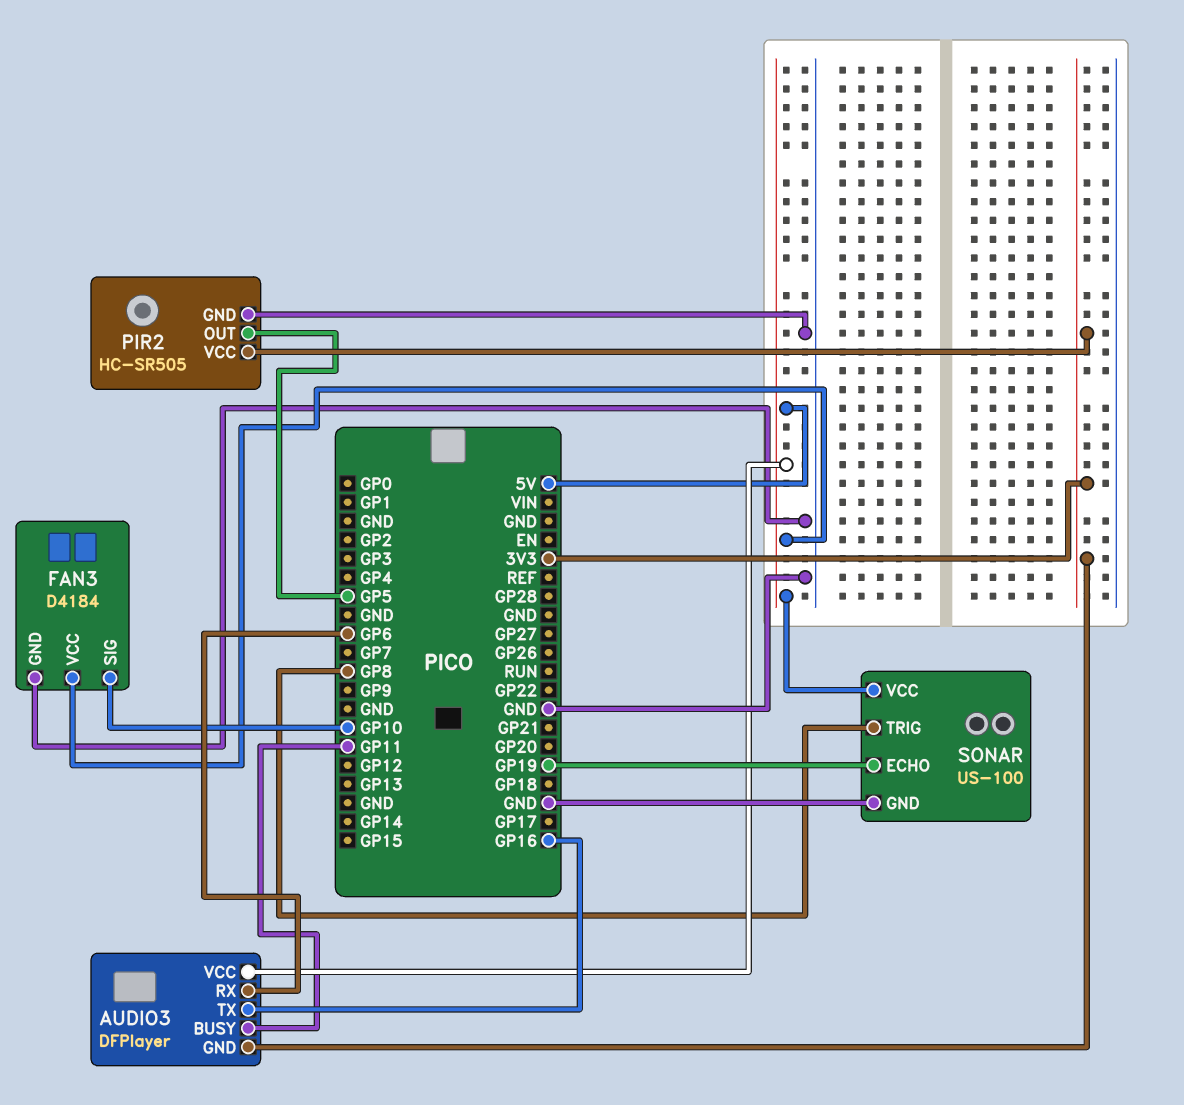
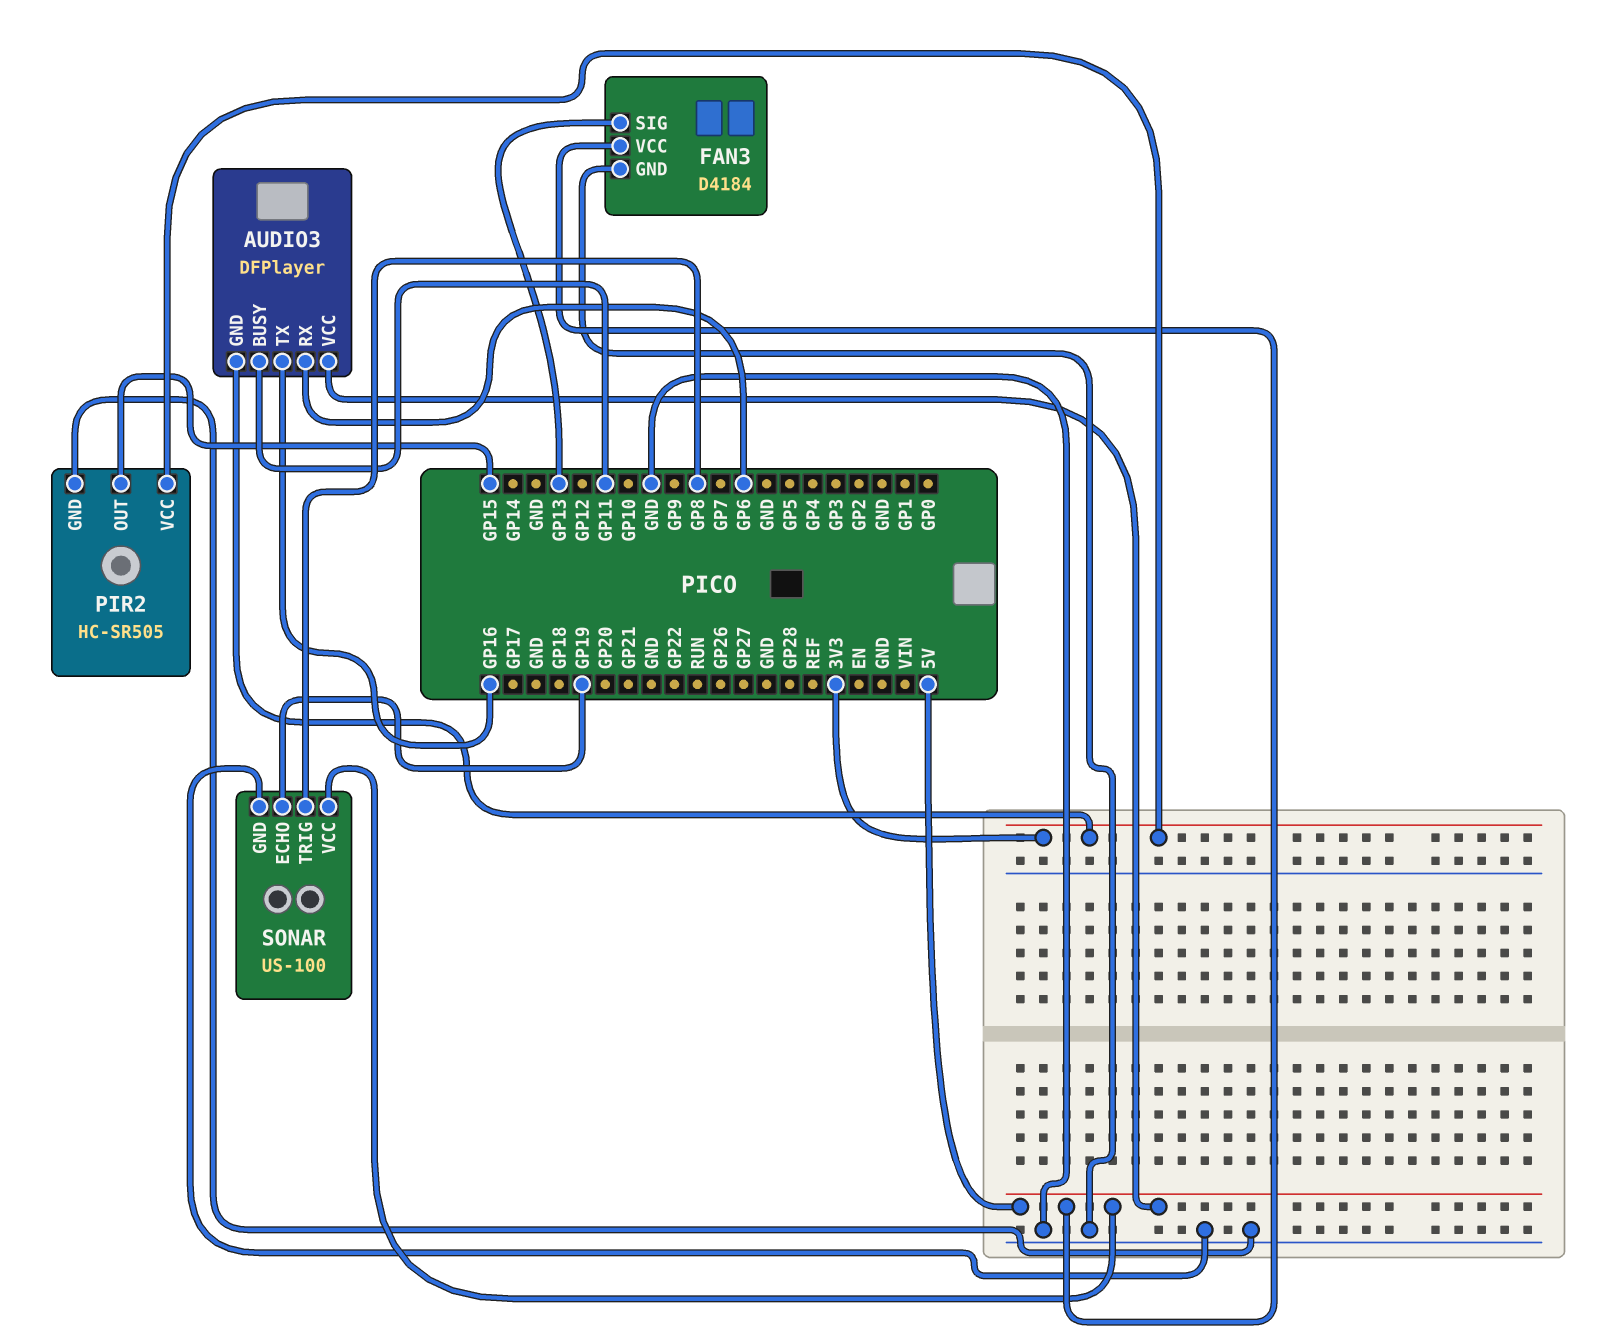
FAN3 pin SIG: GP10 -> GP13
PIR2 pin OUT: GP5 -> GP15

